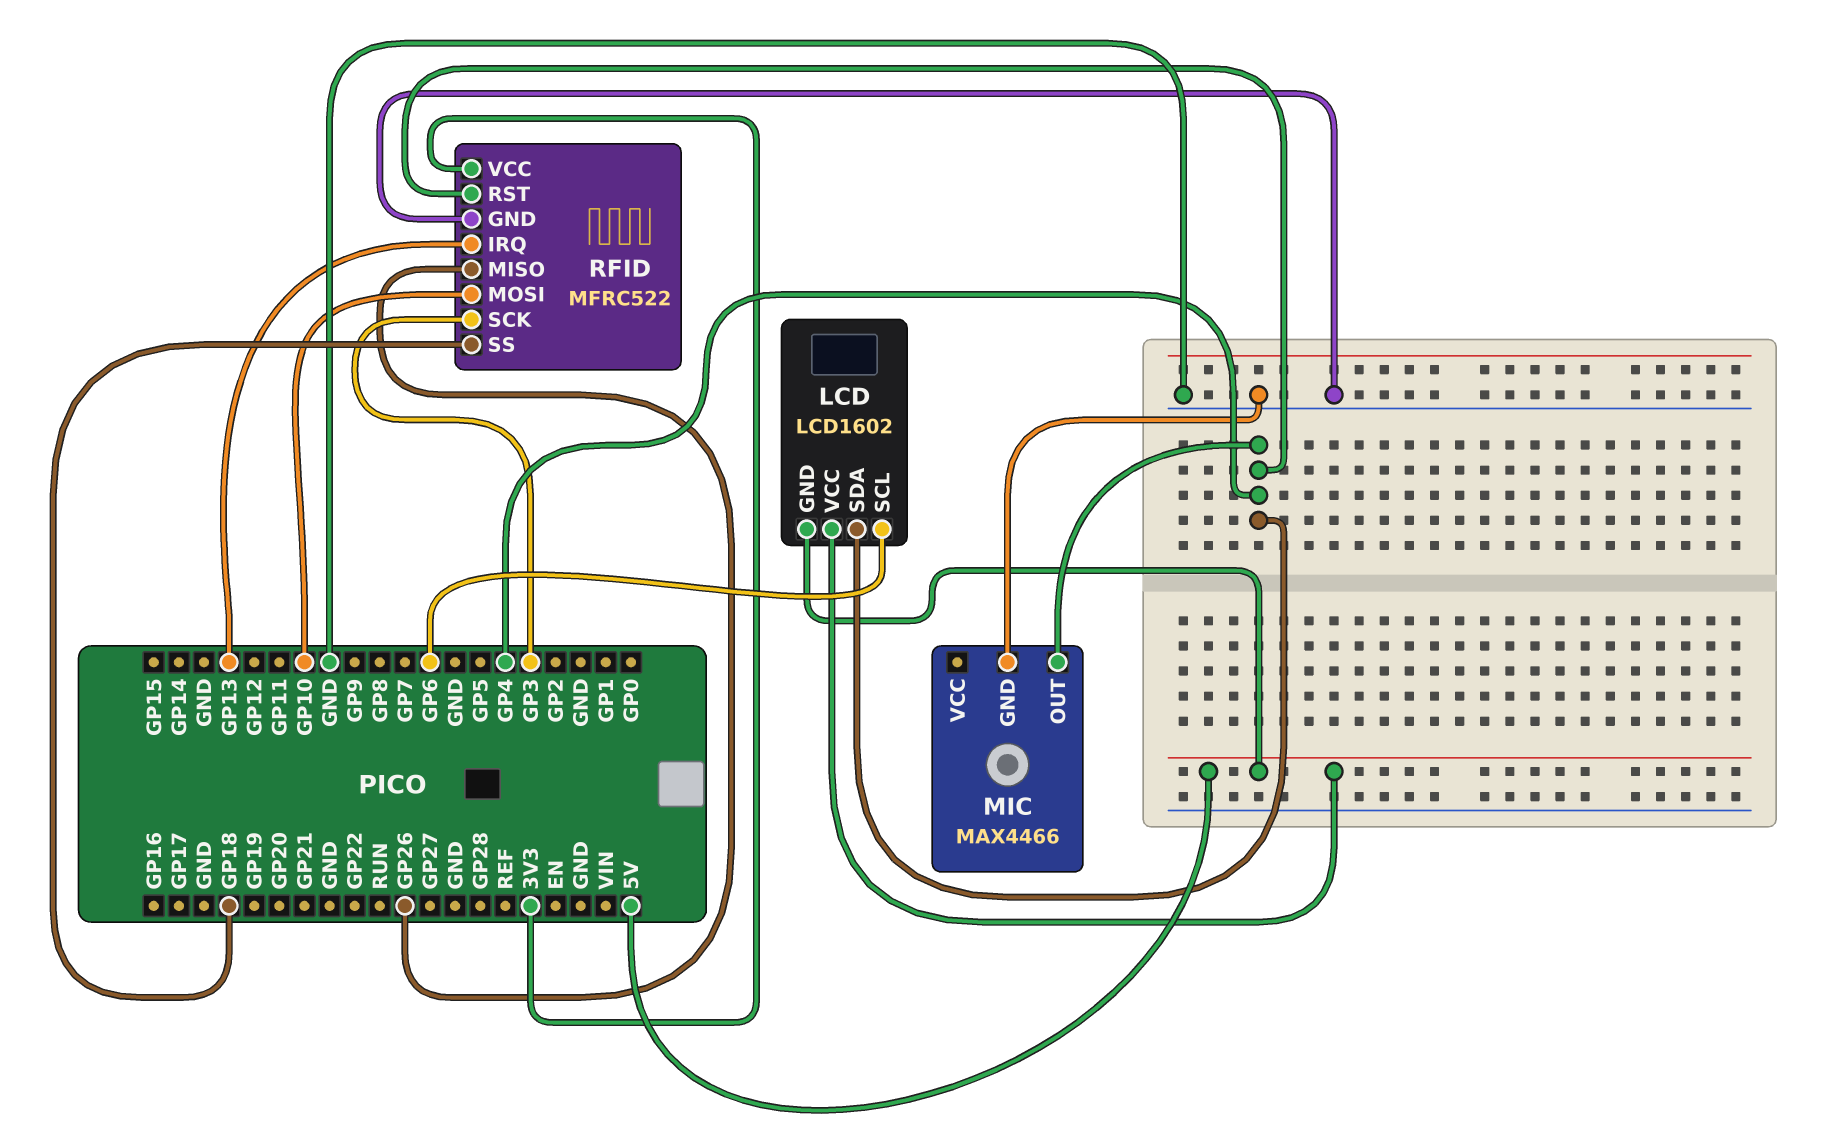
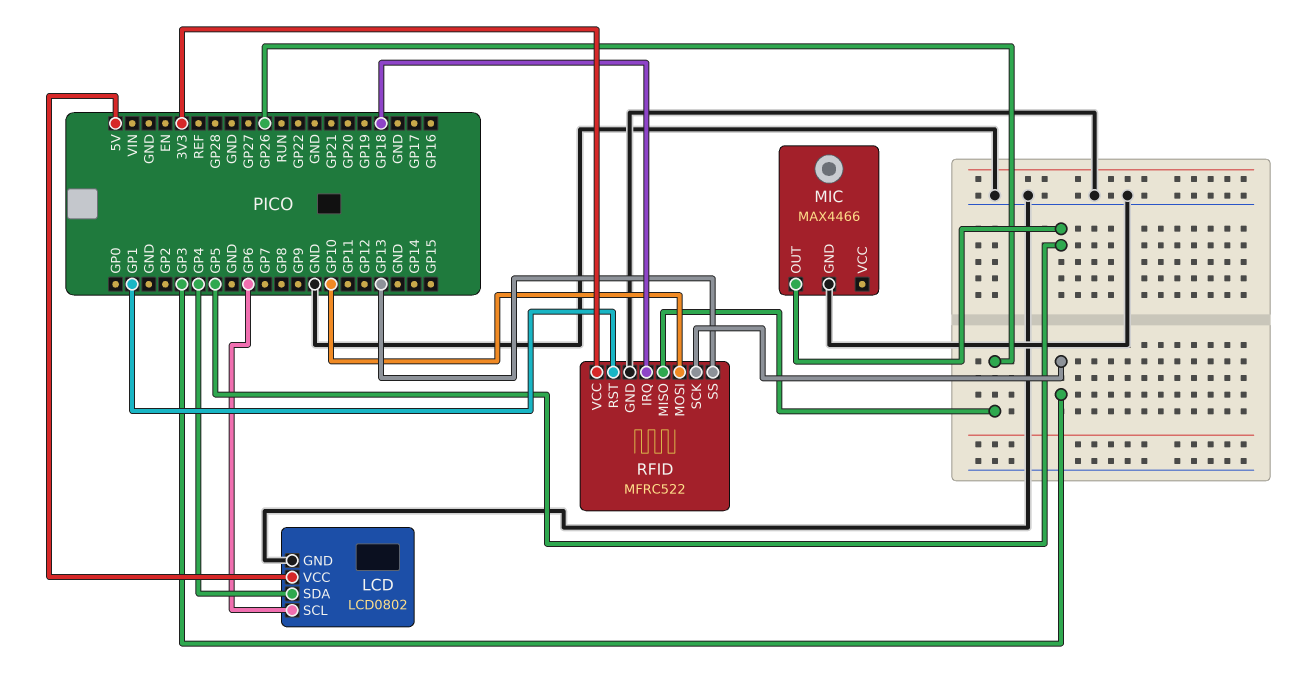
LCD: LCD1602 -> LCD0802
LCD pin GND: 5V -> GND
MIC pin OUT: GP4 -> GP5
RFID pin IRQ: GP13 -> GP18
RFID pin RST: GP4 -> GP1
RFID pin SS: GP18 -> GP13

